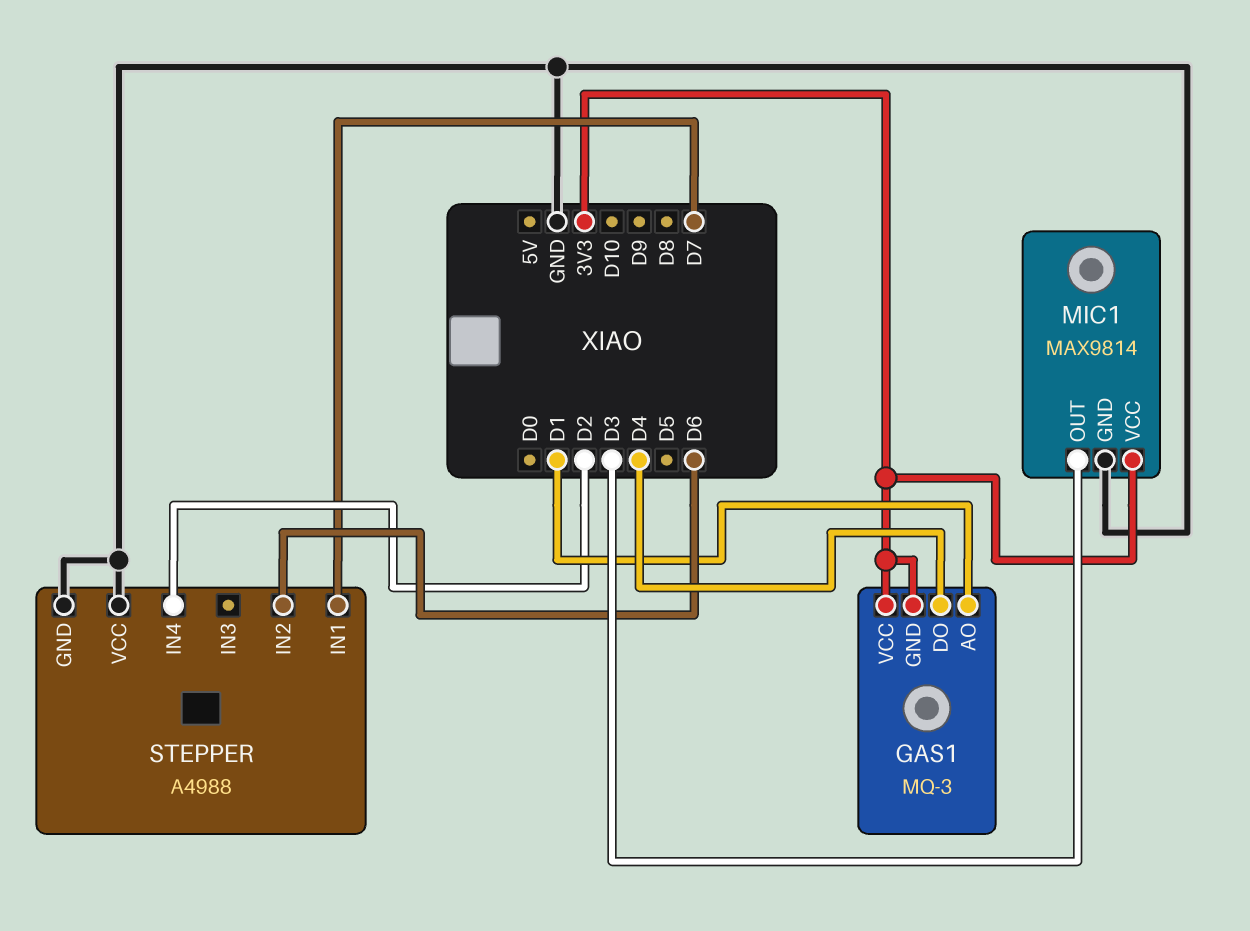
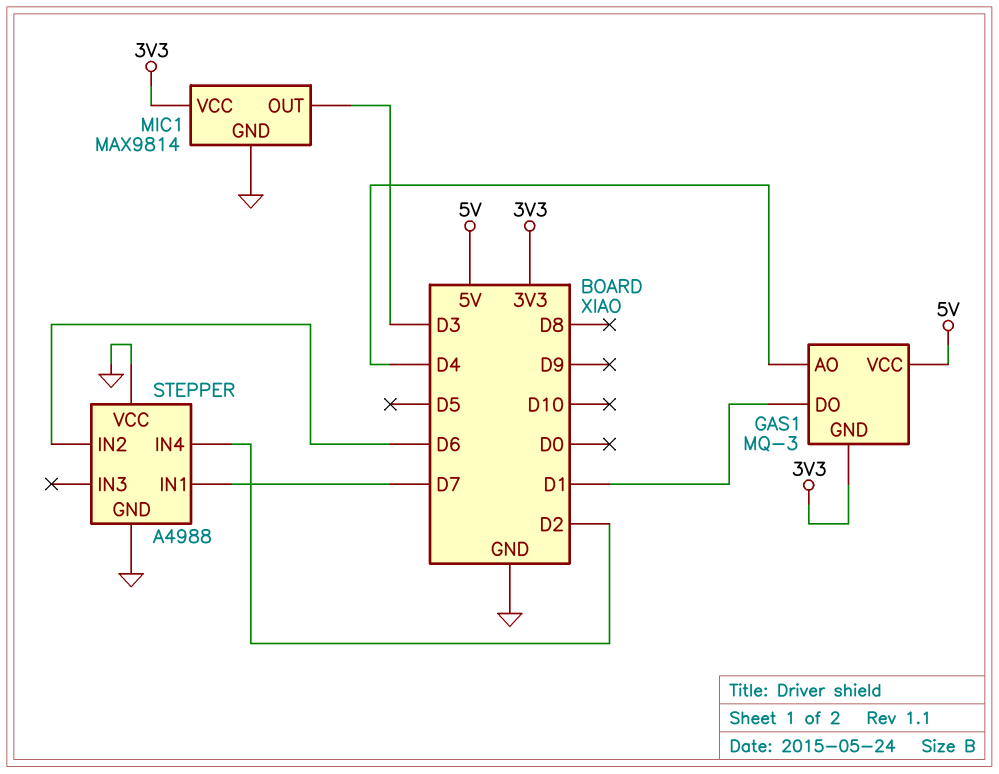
GAS1 pin AO: D1 -> D4
GAS1 pin DO: D4 -> D1
GAS1 pin VCC: 3V3 -> 5V

